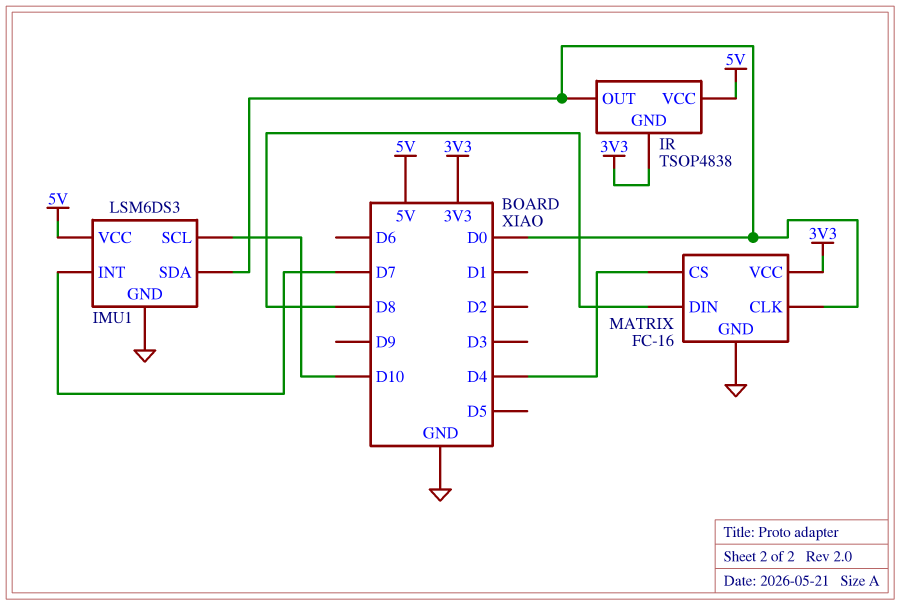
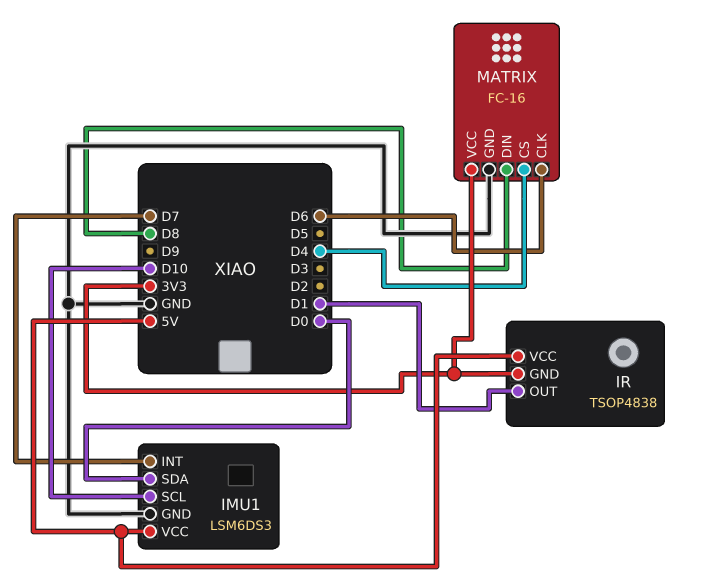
IR pin OUT: D0 -> D1
MATRIX pin CLK: D0 -> D6

